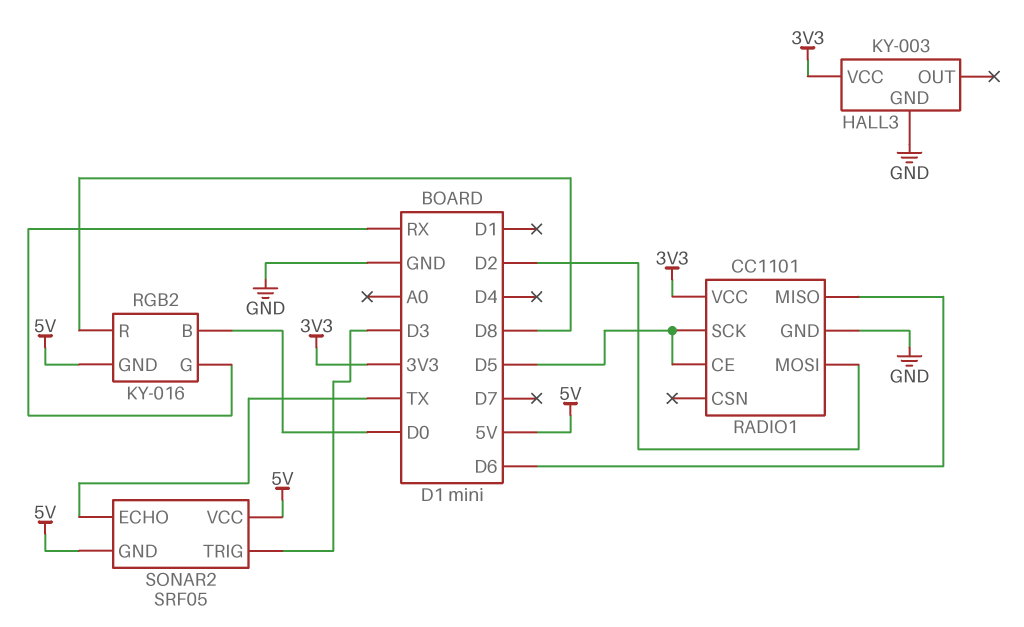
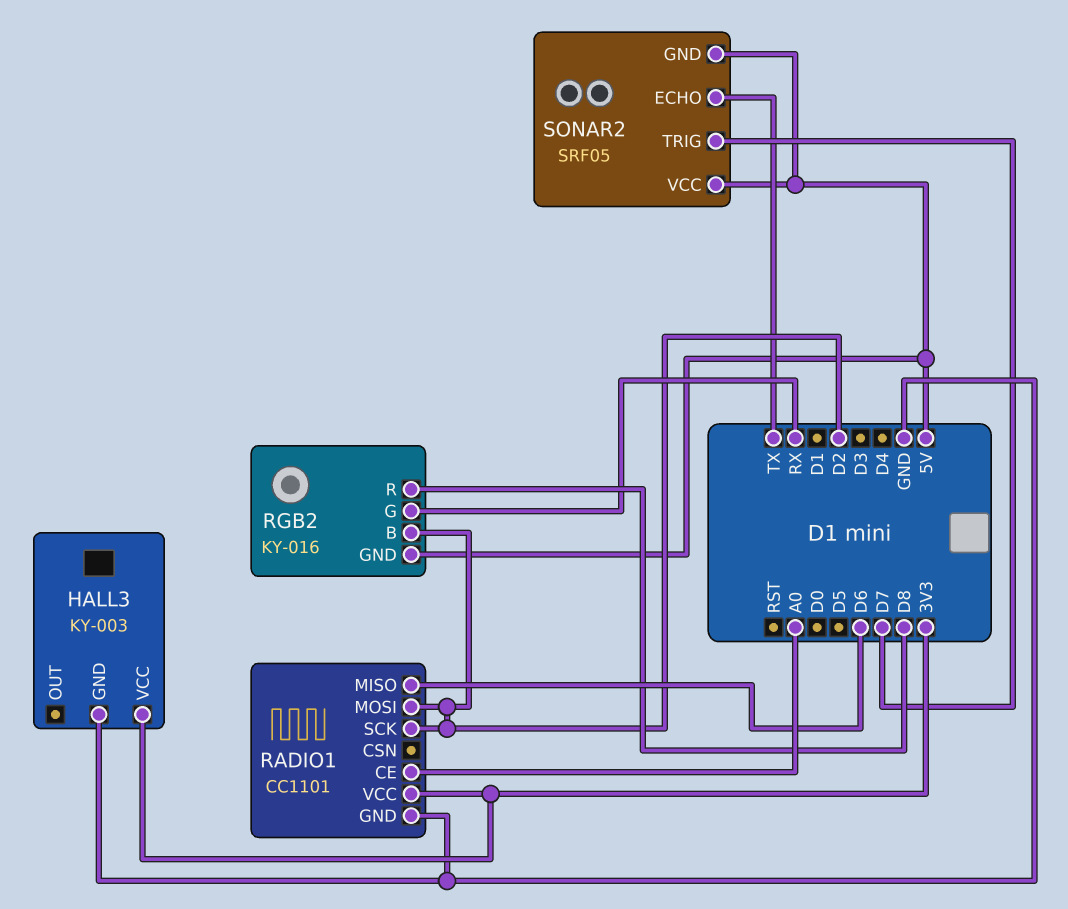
RADIO1 pin CE: D5 -> A0
RADIO1 pin SCK: D5 -> D2
RGB2 pin B: D0 -> D2
SONAR2 pin TRIG: D3 -> D7

